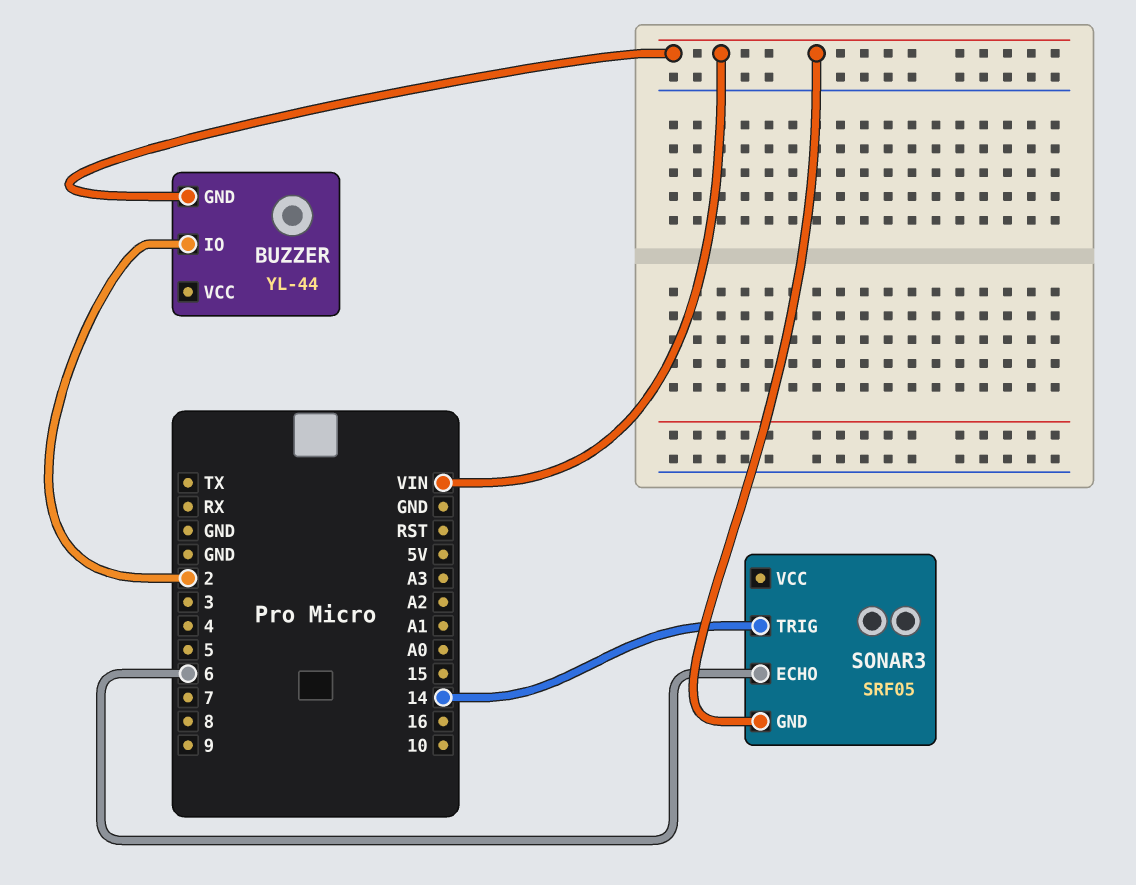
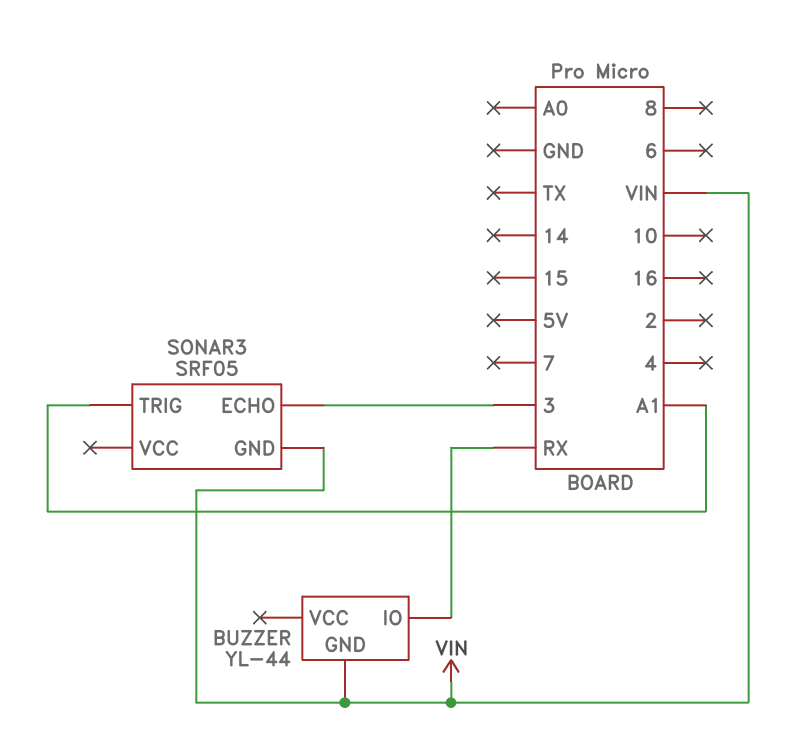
BUZZER pin IO: 2 -> RX
SONAR3 pin ECHO: 6 -> 3
SONAR3 pin TRIG: 14 -> A1

